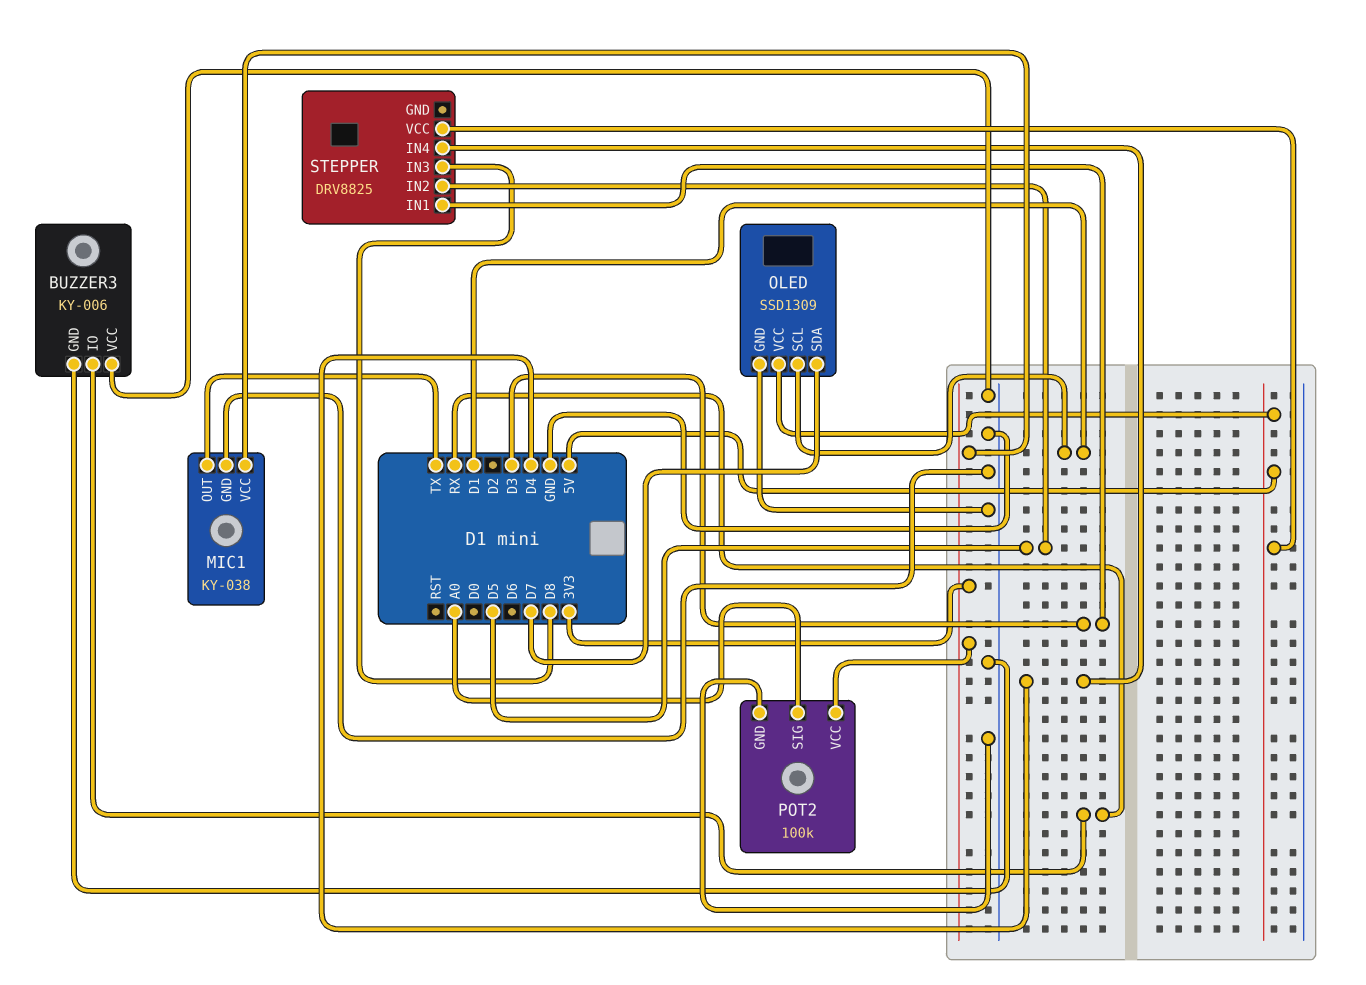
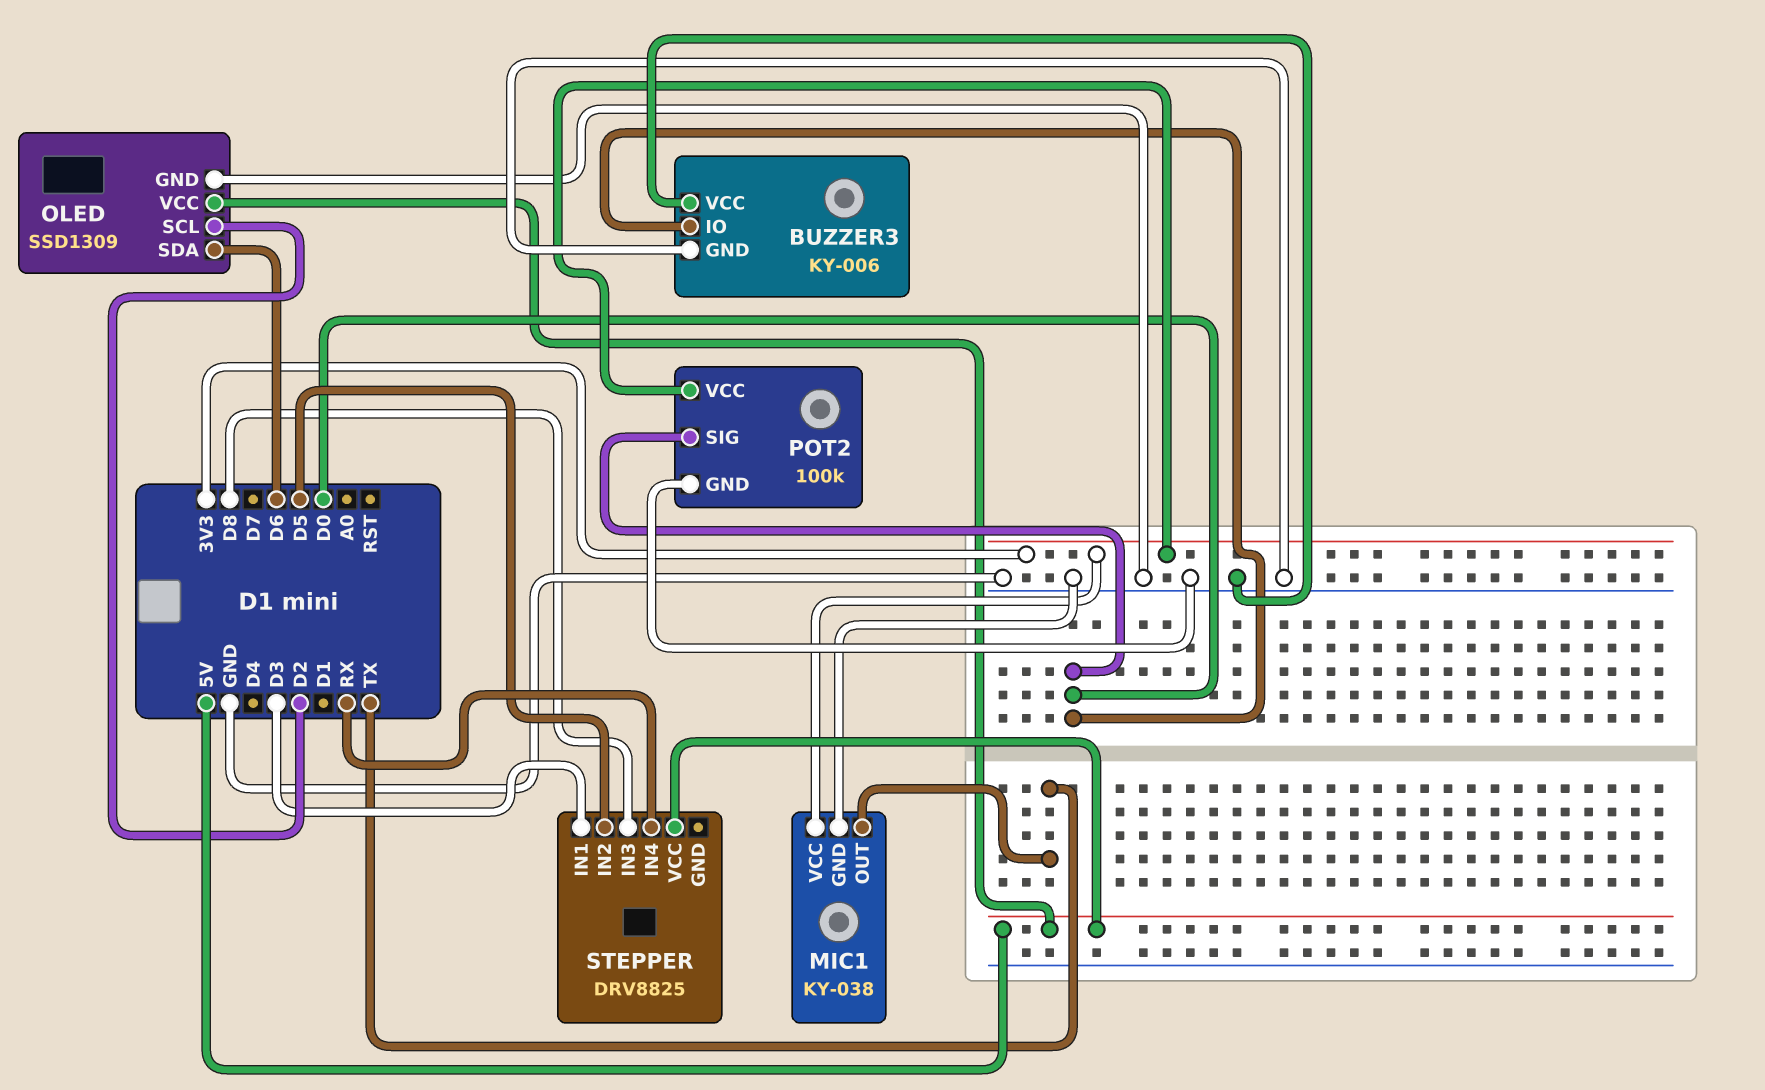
BUZZER3 pin IO: RX -> D0
OLED pin SCL: D1 -> D2
OLED pin SDA: D7 -> D6
POT2 pin SIG: A0 -> D0
STEPPER pin IN4: D4 -> RX

